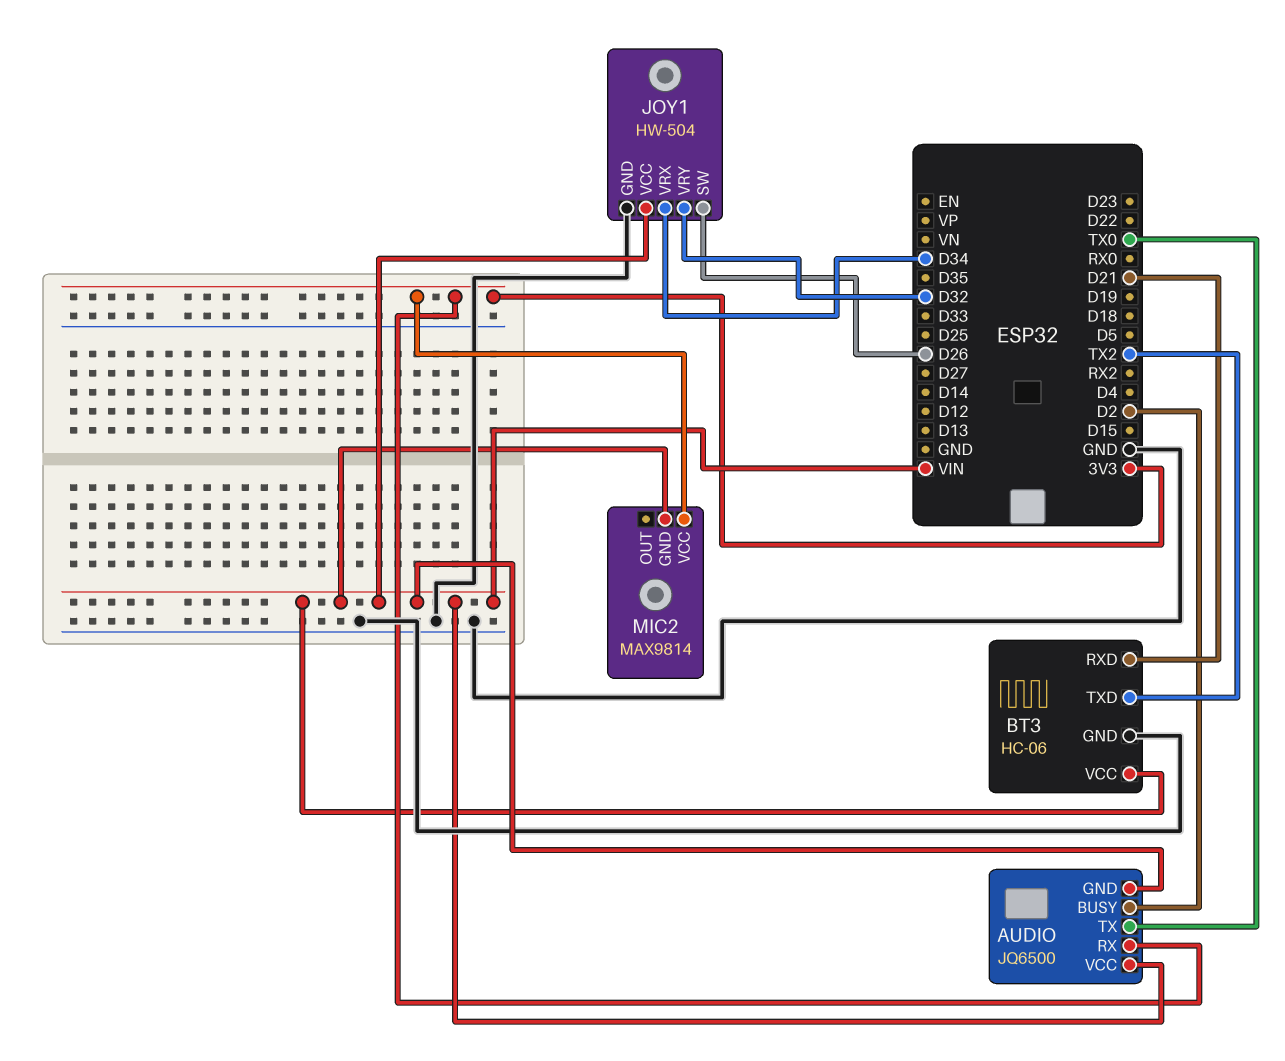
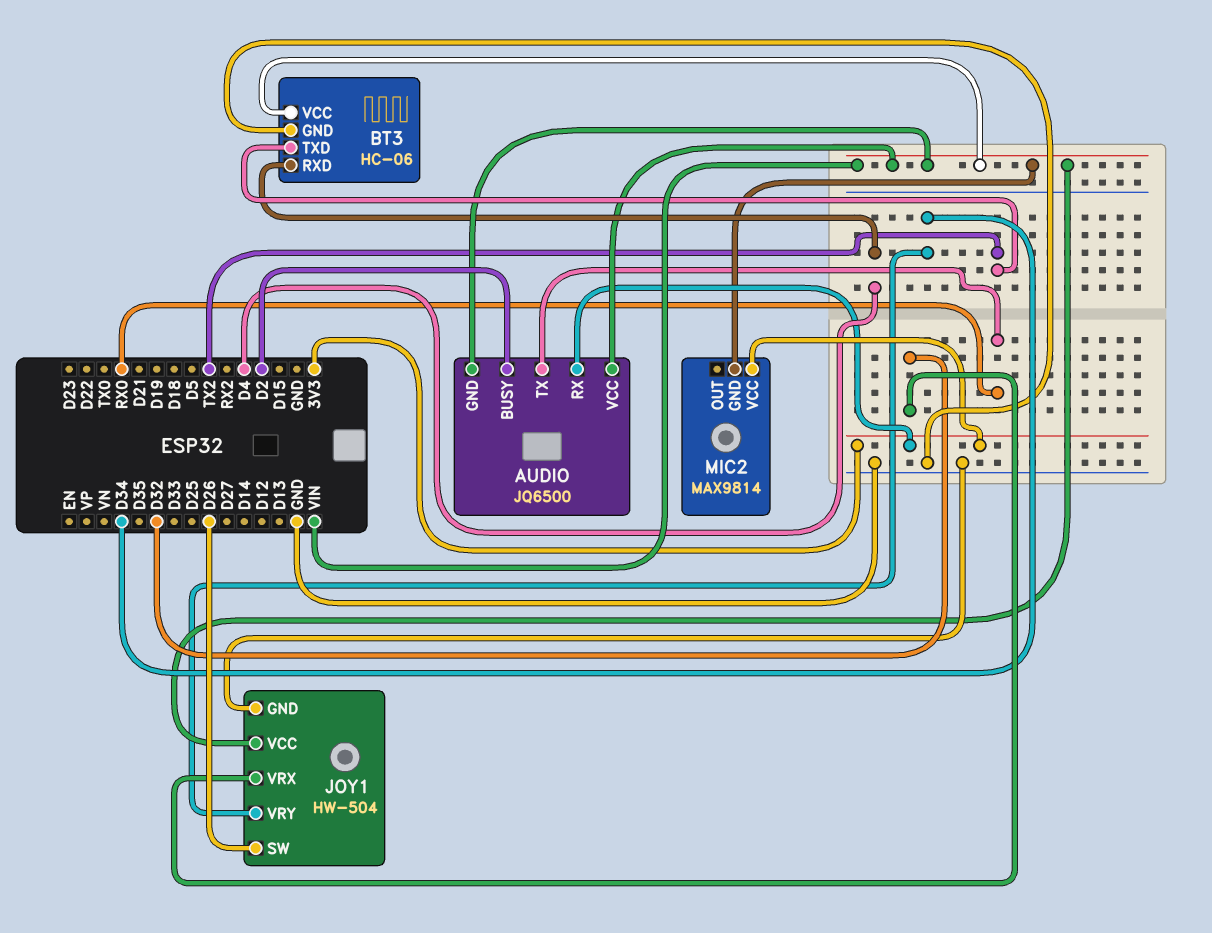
AUDIO pin TX: TX0 -> RX0
BT3 pin RXD: D21 -> D4
JOY1 pin VRX: D34 -> D32
JOY1 pin VRY: D32 -> D34

